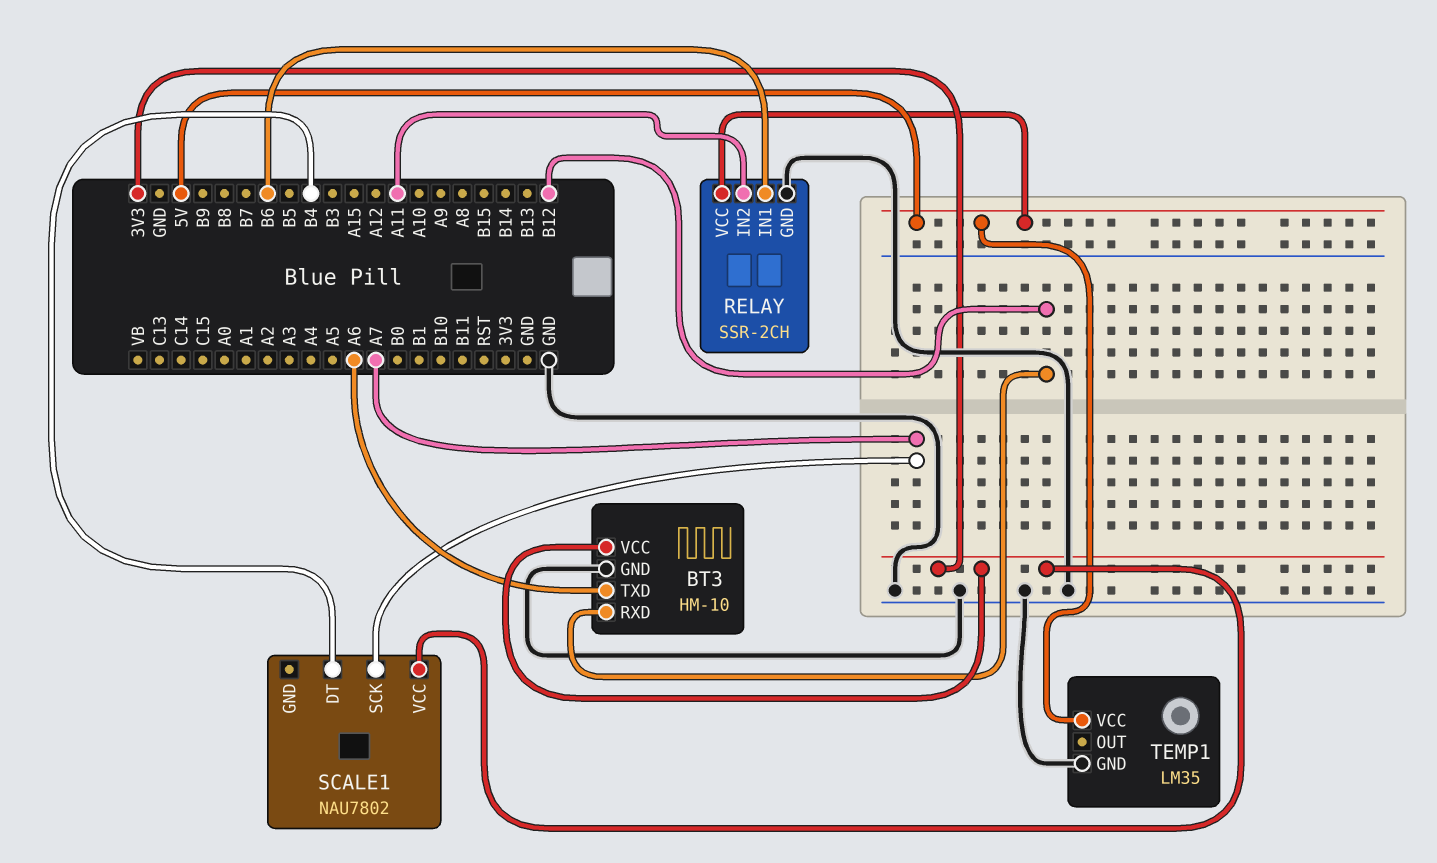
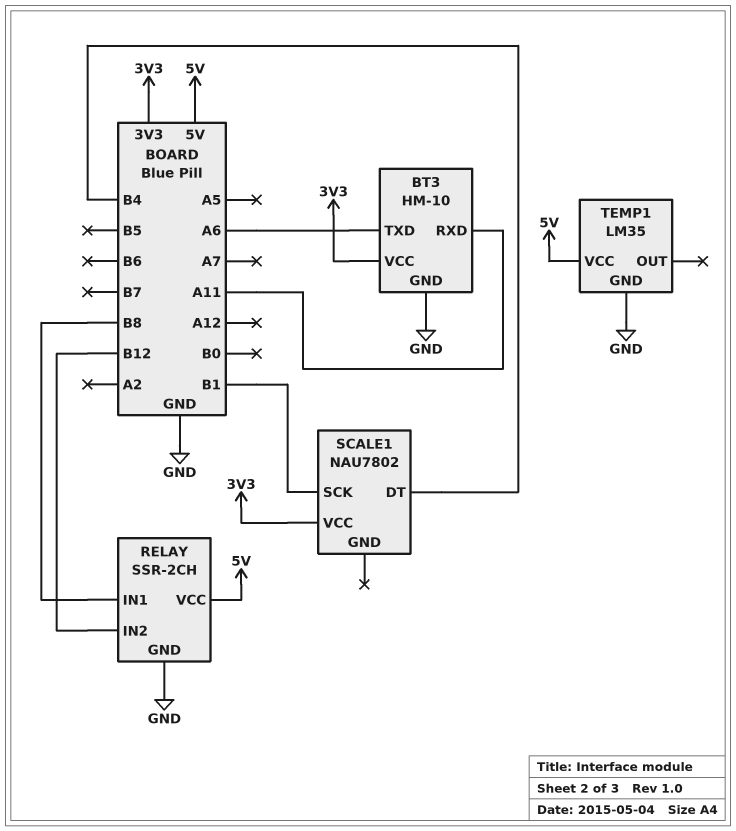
BT3 pin RXD: B12 -> A11
RELAY pin IN1: B6 -> B8
RELAY pin IN2: A11 -> B12
SCALE1 pin SCK: A7 -> B1

